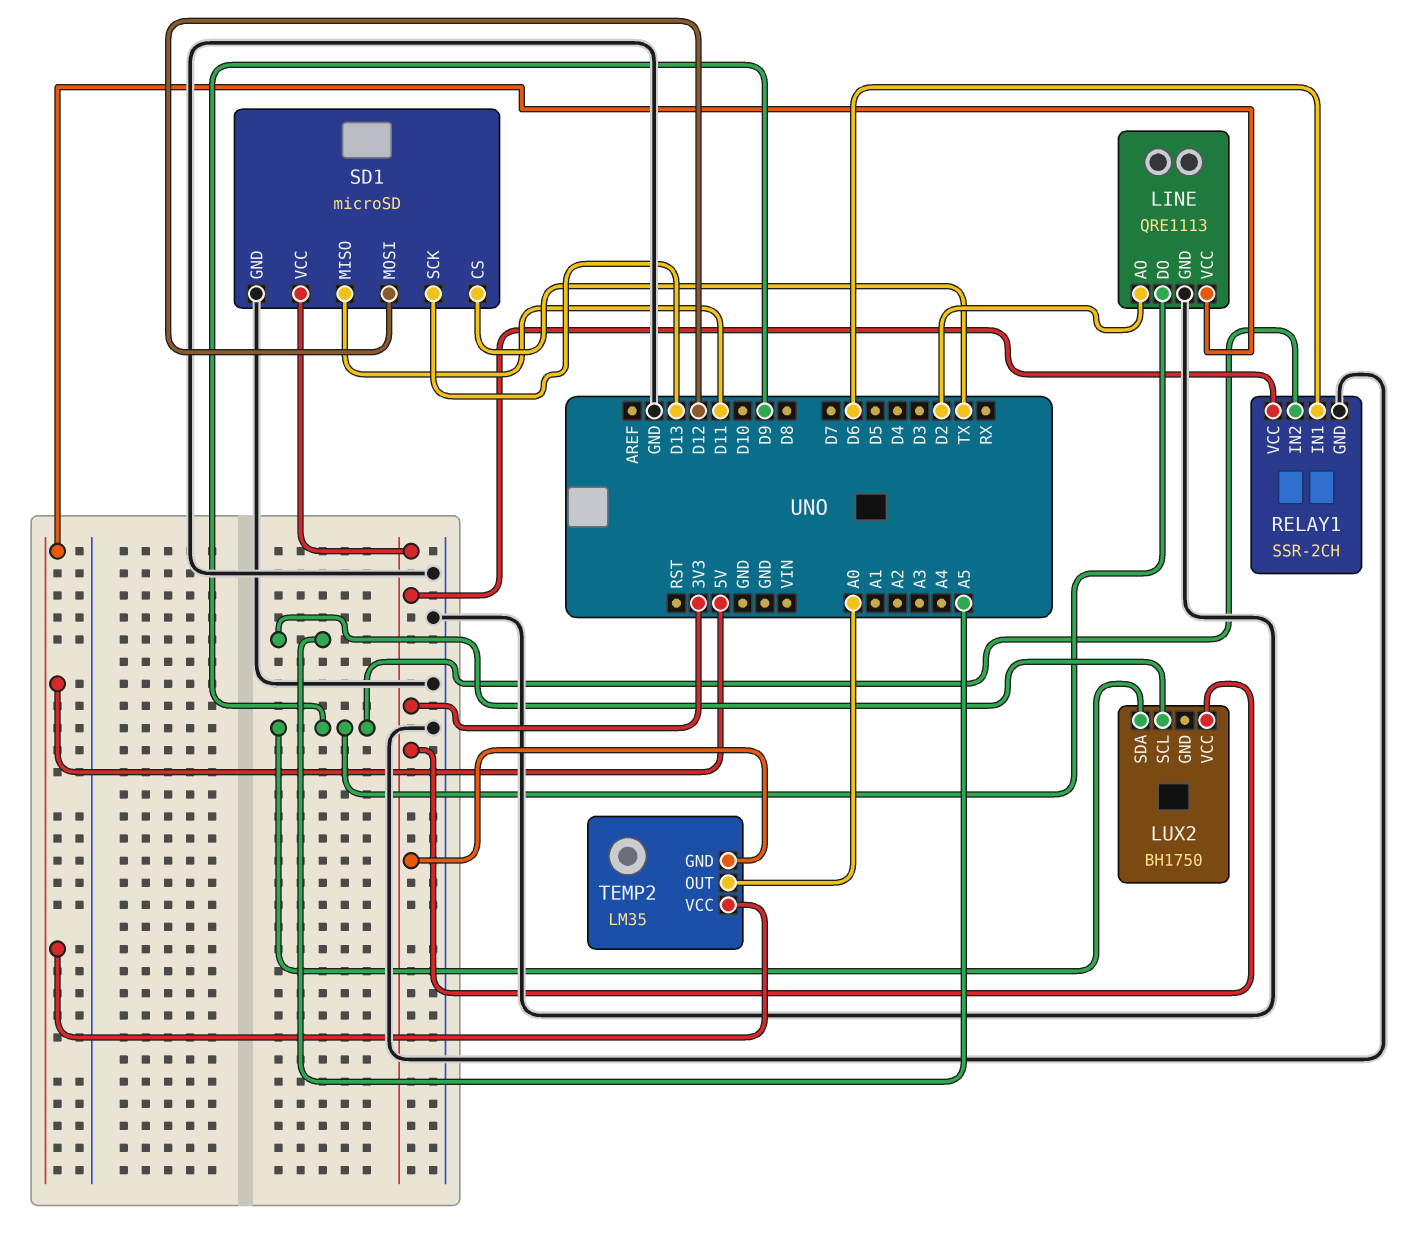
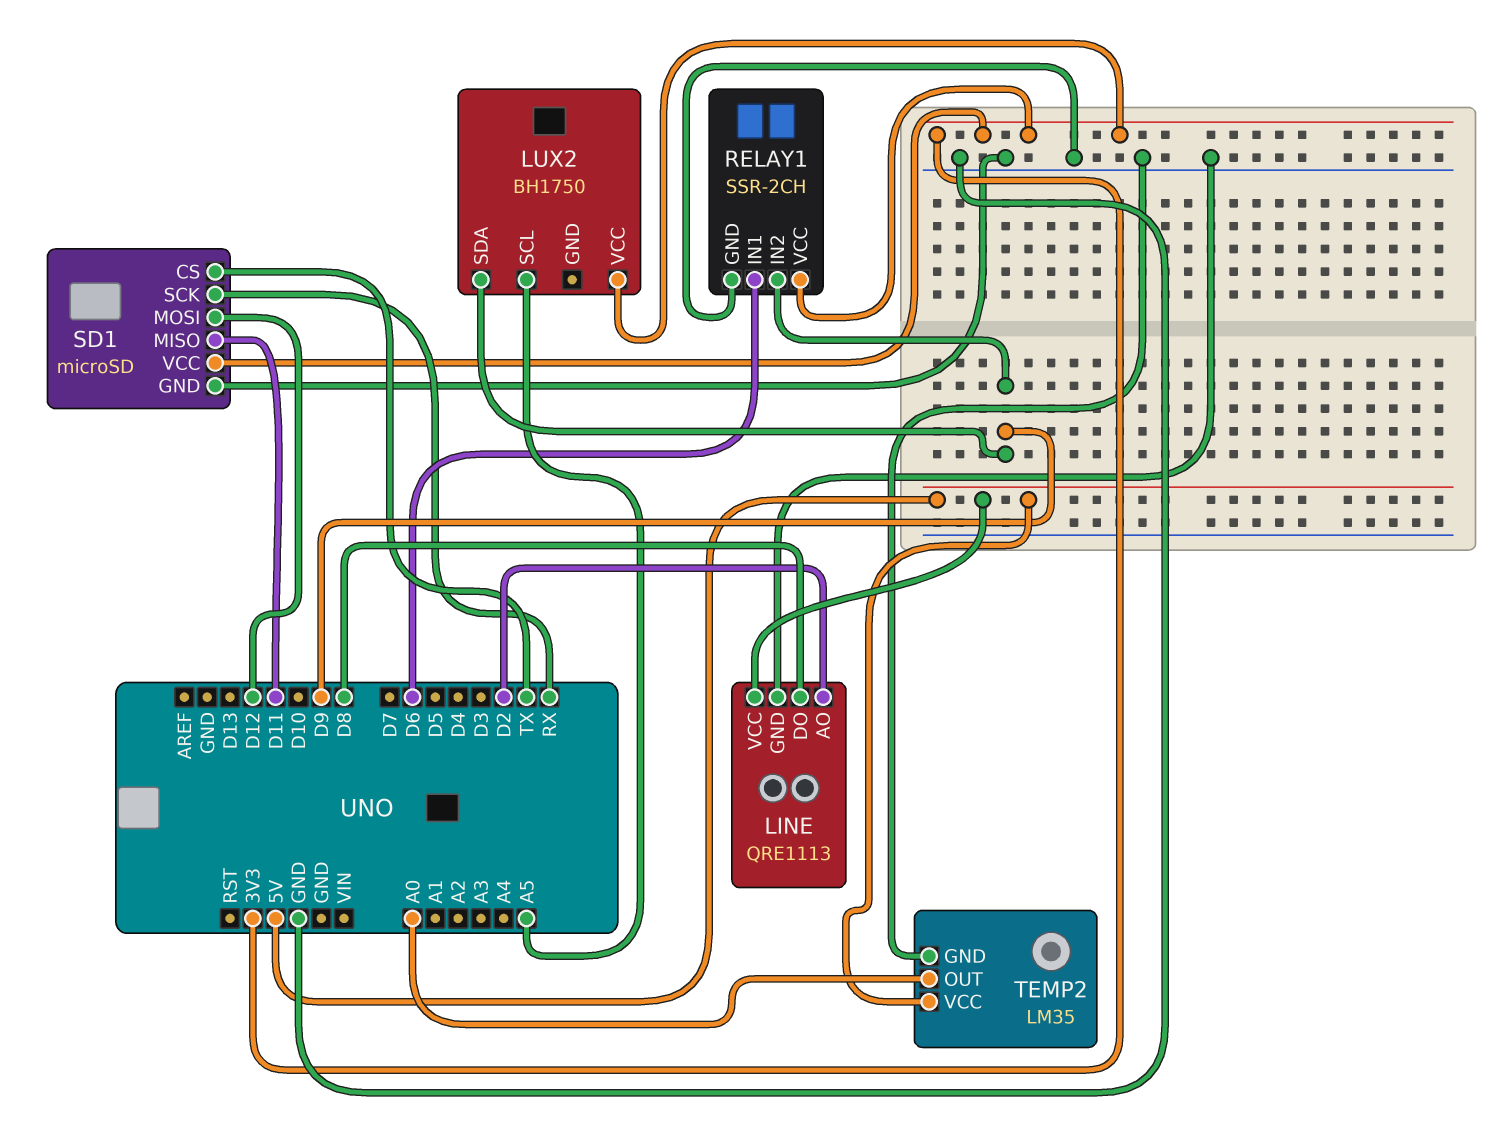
LINE pin DO: D9 -> D8
SD1 pin SCK: D13 -> RX
TEMP2 pin GND: 3V3 -> GND

